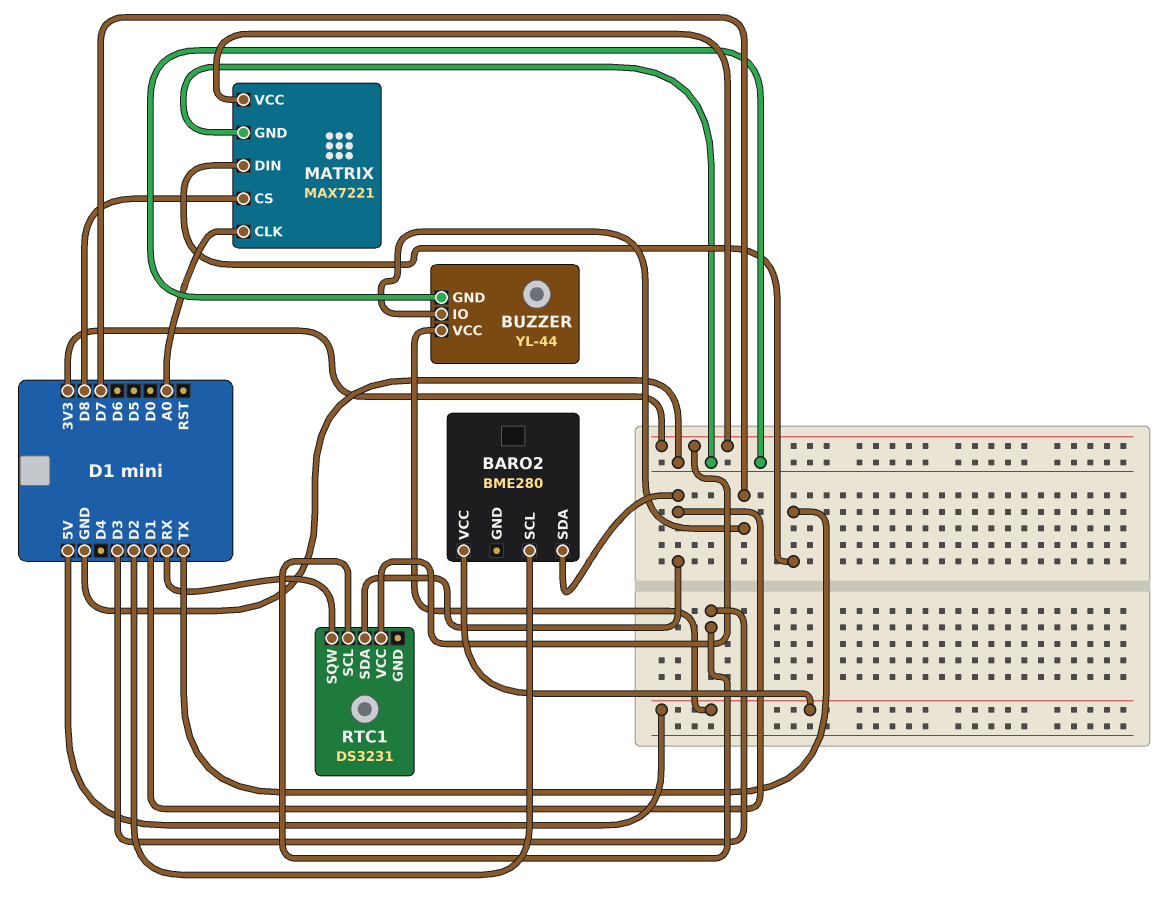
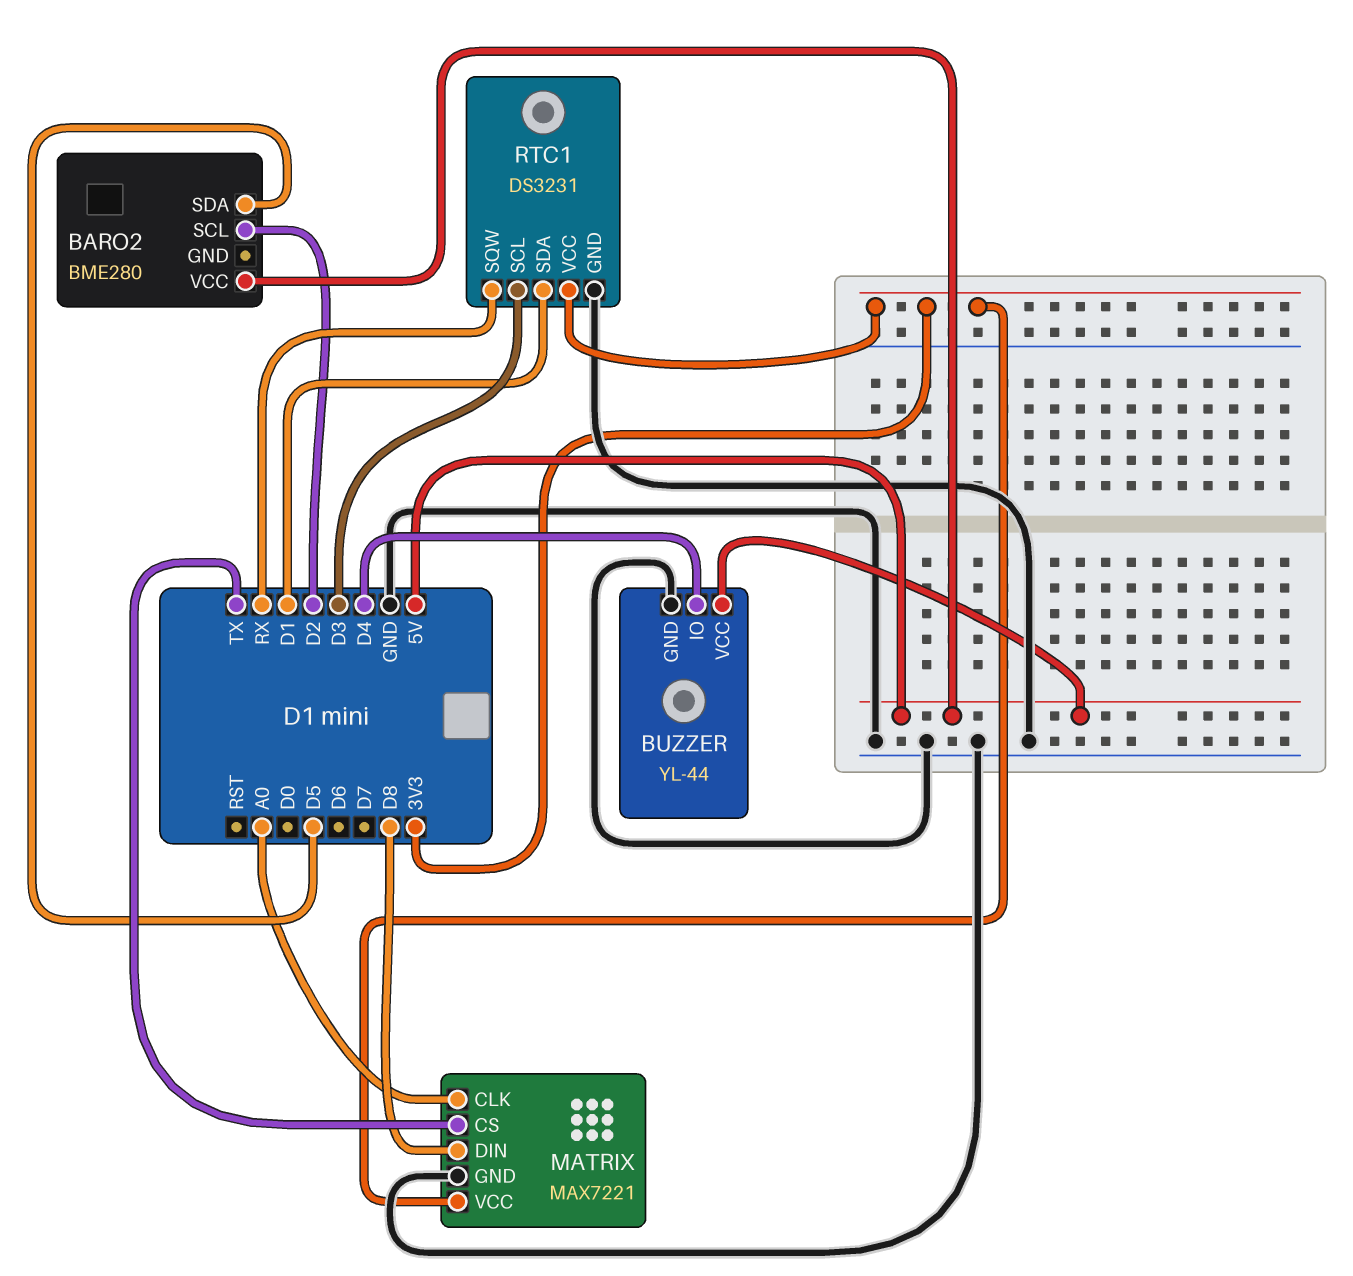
BARO2 pin SDA: D1 -> D5
BUZZER pin IO: D7 -> D4
MATRIX pin CS: D8 -> TX
MATRIX pin DIN: TX -> D8
RTC1 pin GND: none -> GND

